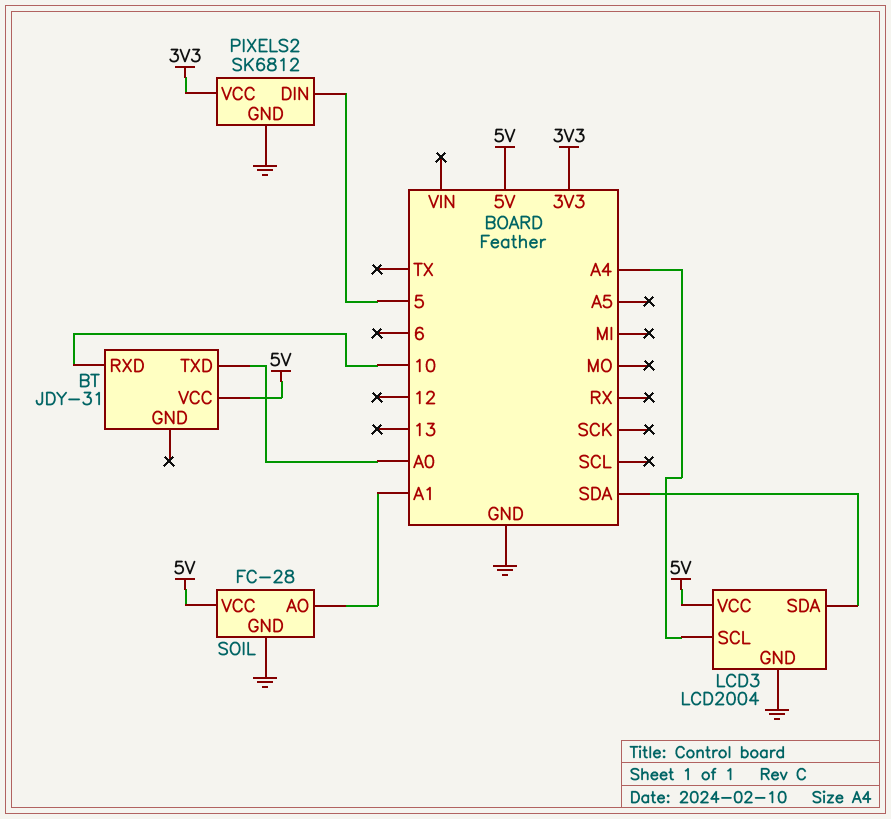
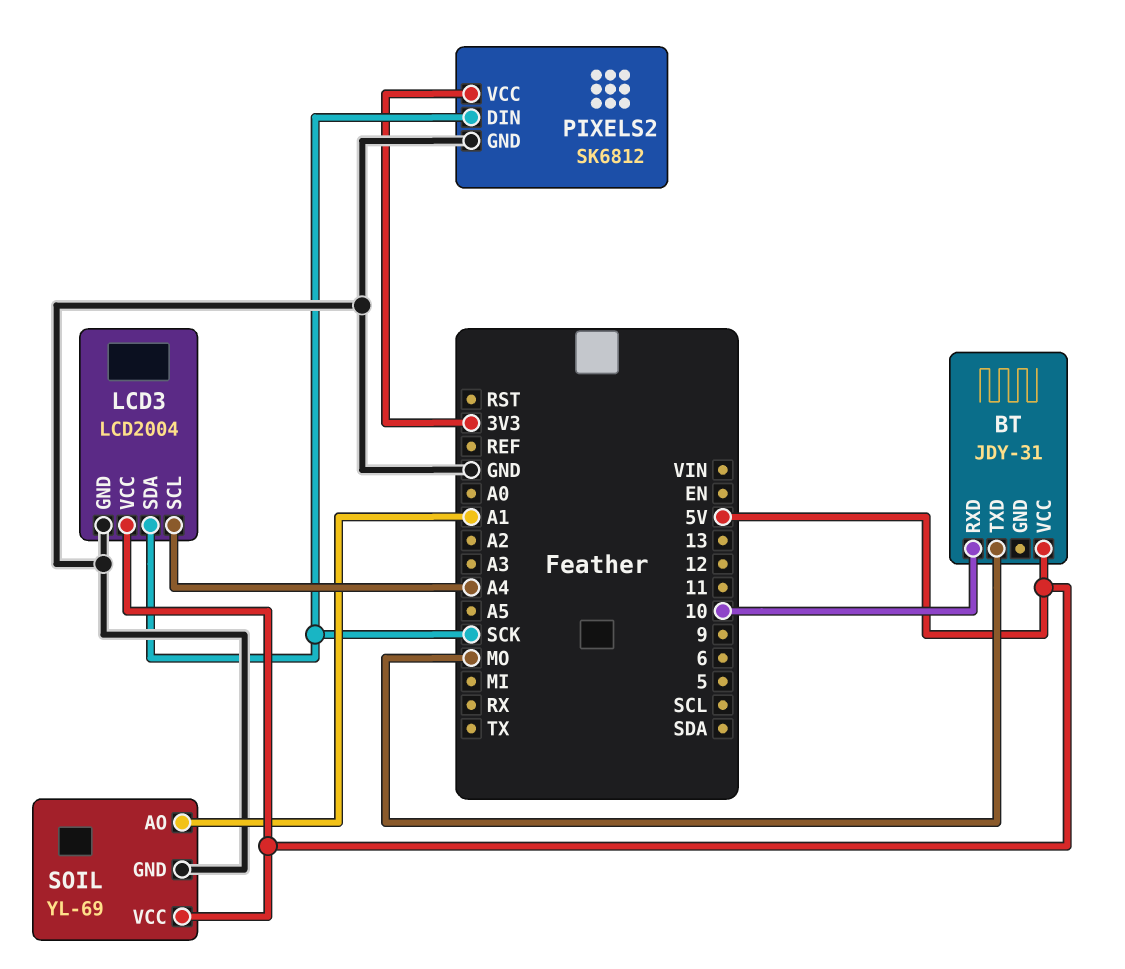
BT pin TXD: A0 -> MO
LCD3 pin SDA: SDA -> SCK
PIXELS2 pin DIN: 5 -> SCK
SOIL: FC-28 -> YL-69

